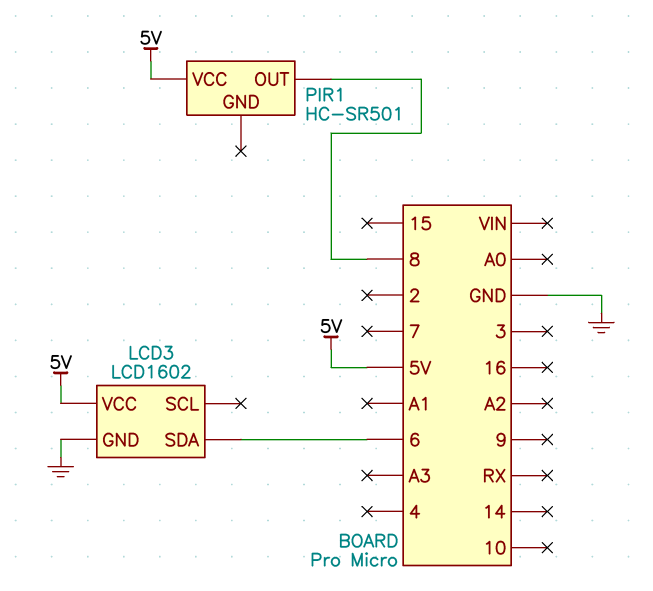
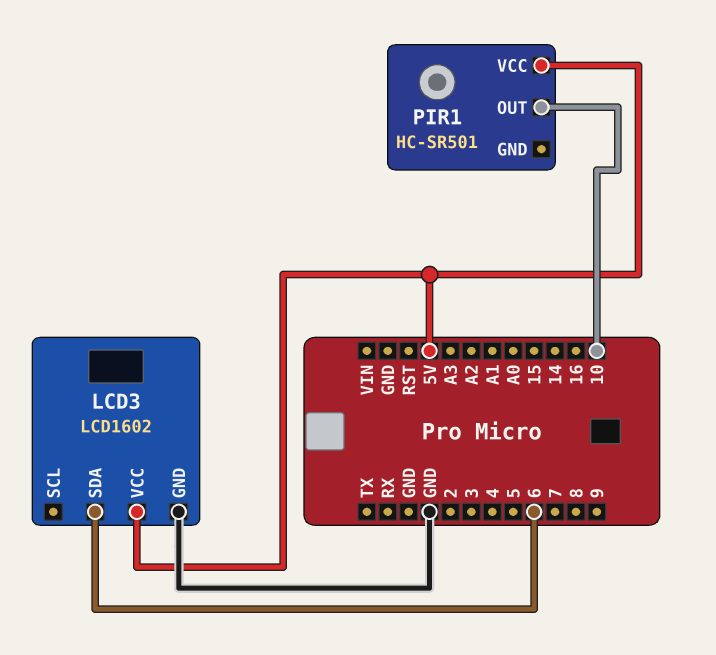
PIR1 pin OUT: 8 -> 10

